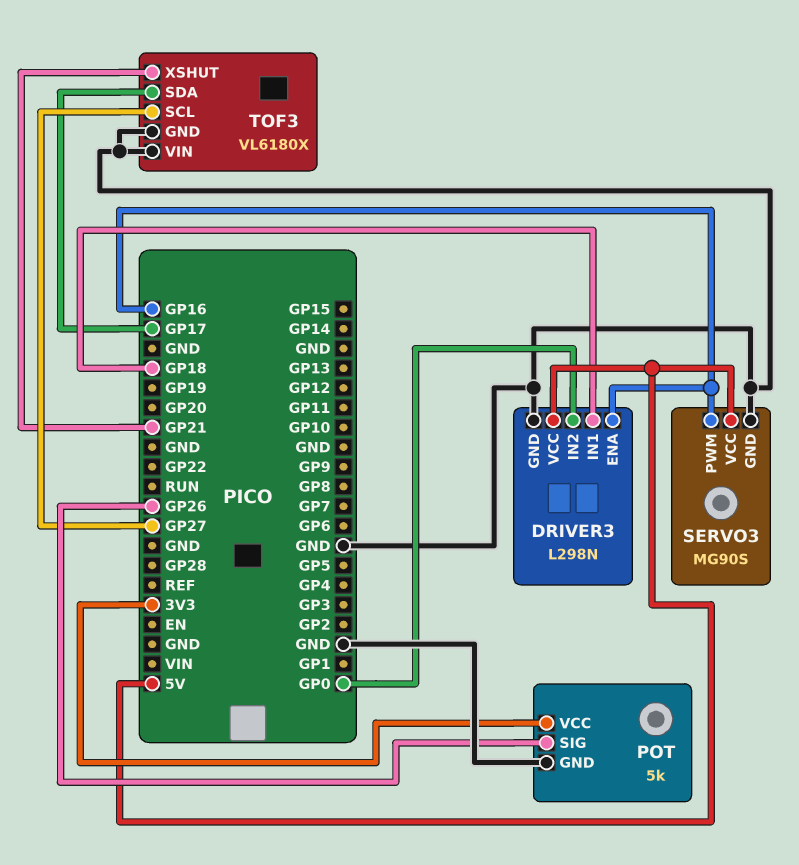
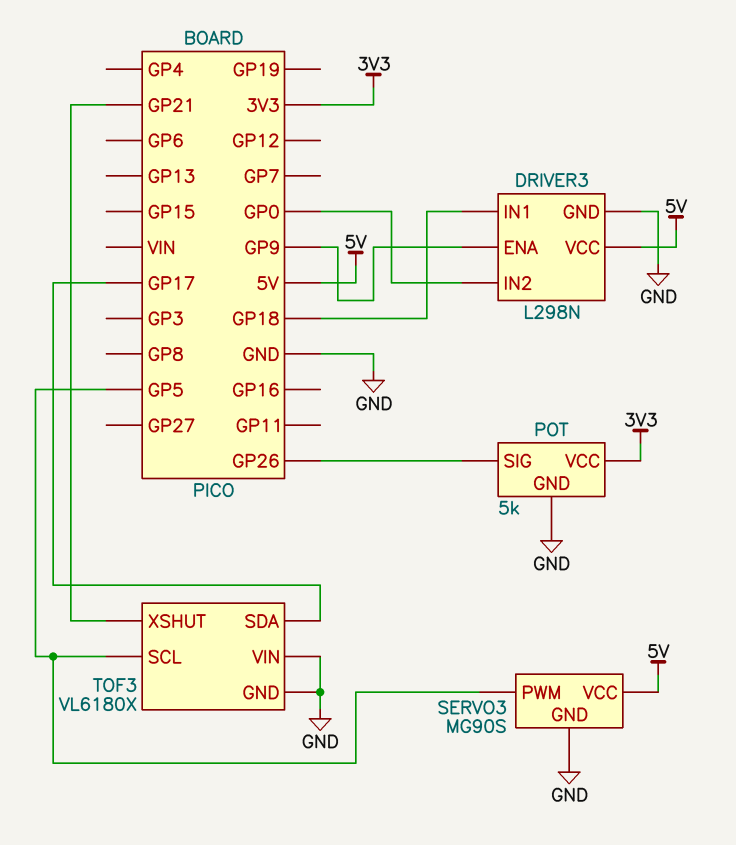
DRIVER3 pin ENA: GP16 -> GP9
SERVO3 pin PWM: GP16 -> GP5
TOF3 pin SCL: GP27 -> GP5

